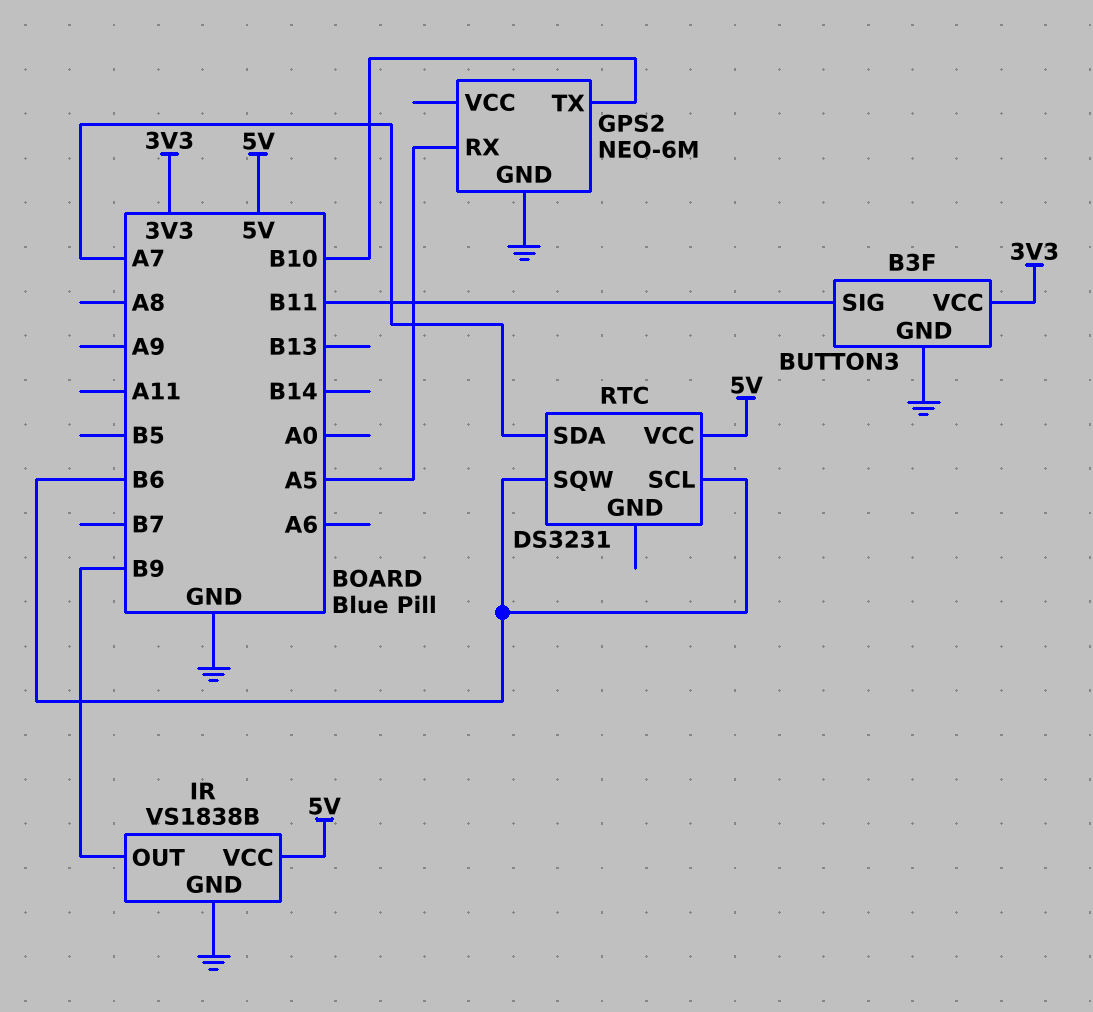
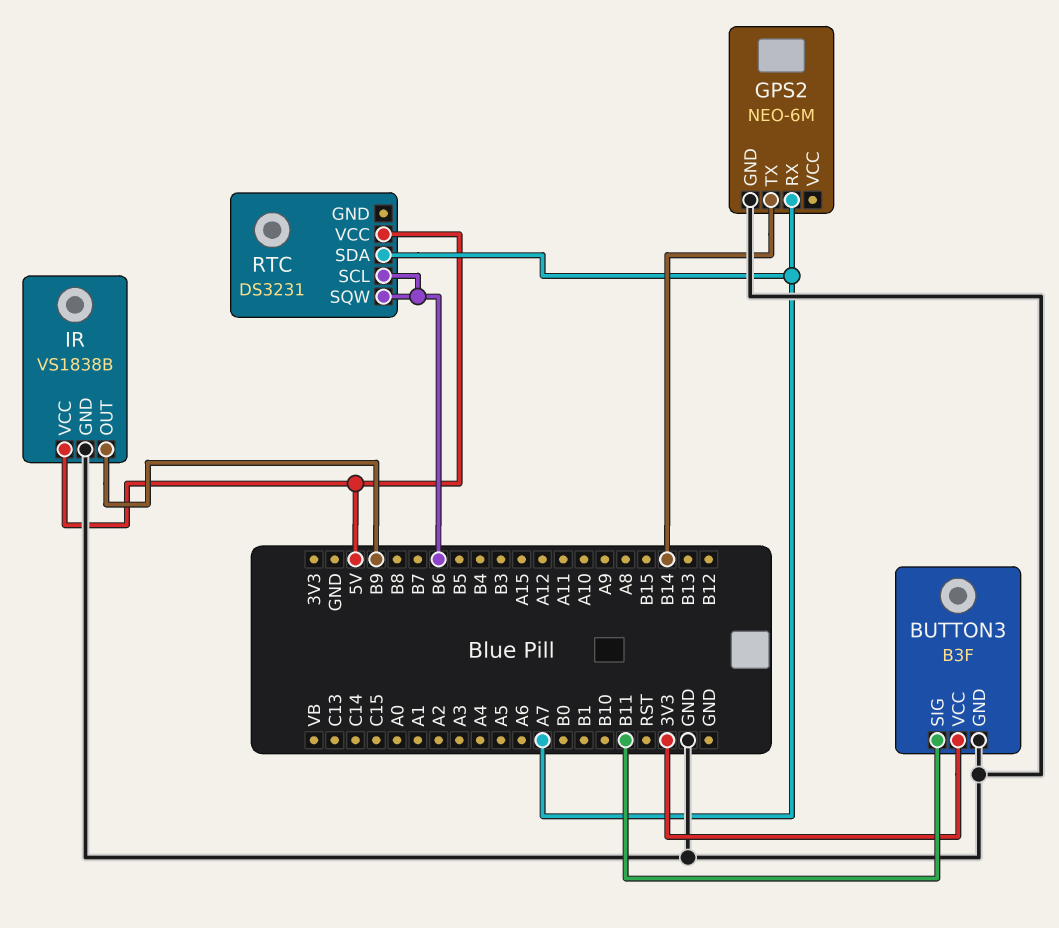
GPS2 pin RX: A5 -> A7
GPS2 pin TX: B10 -> B14

